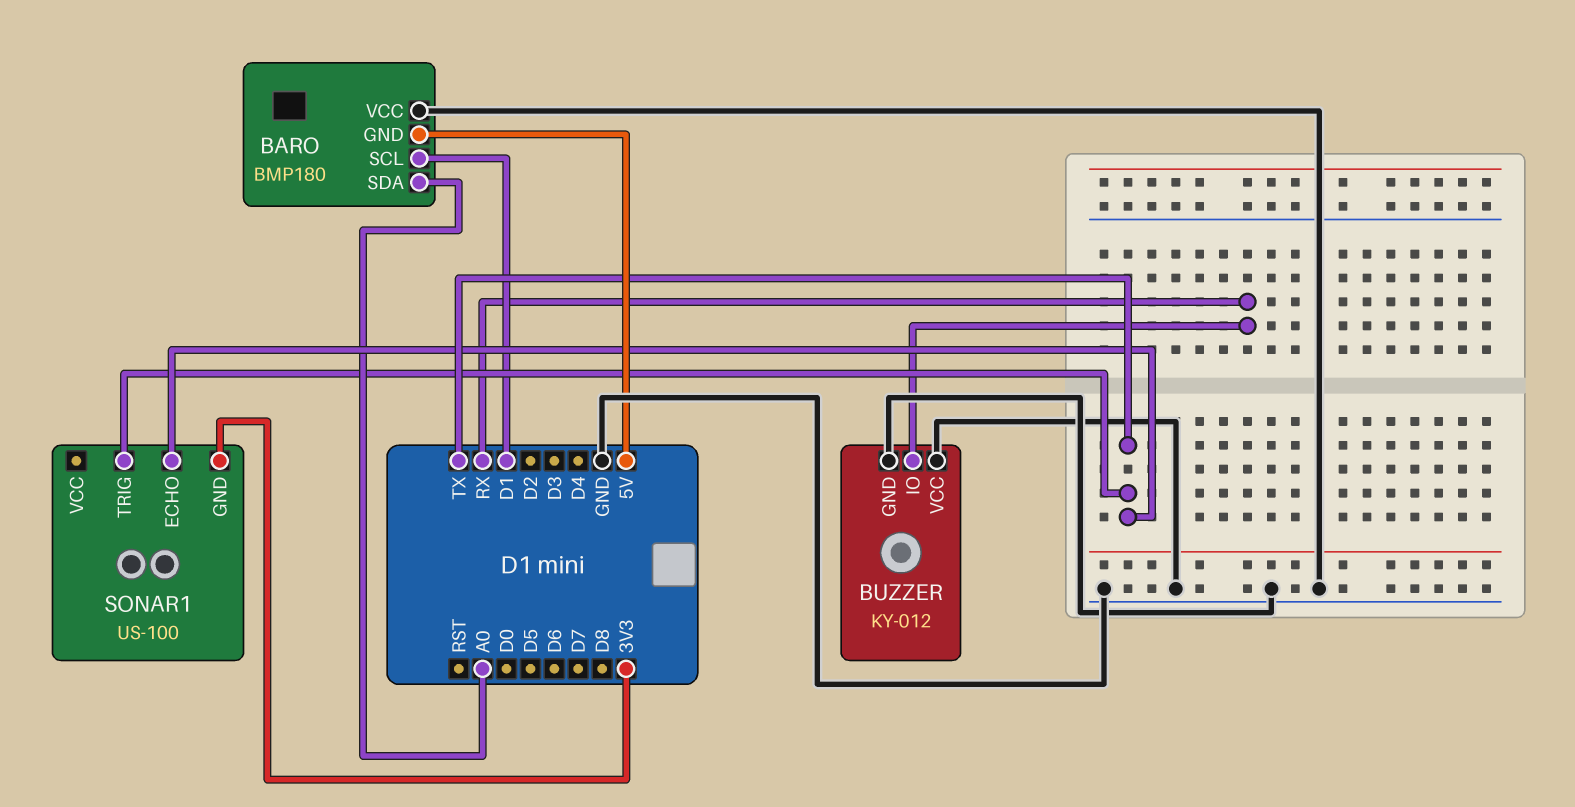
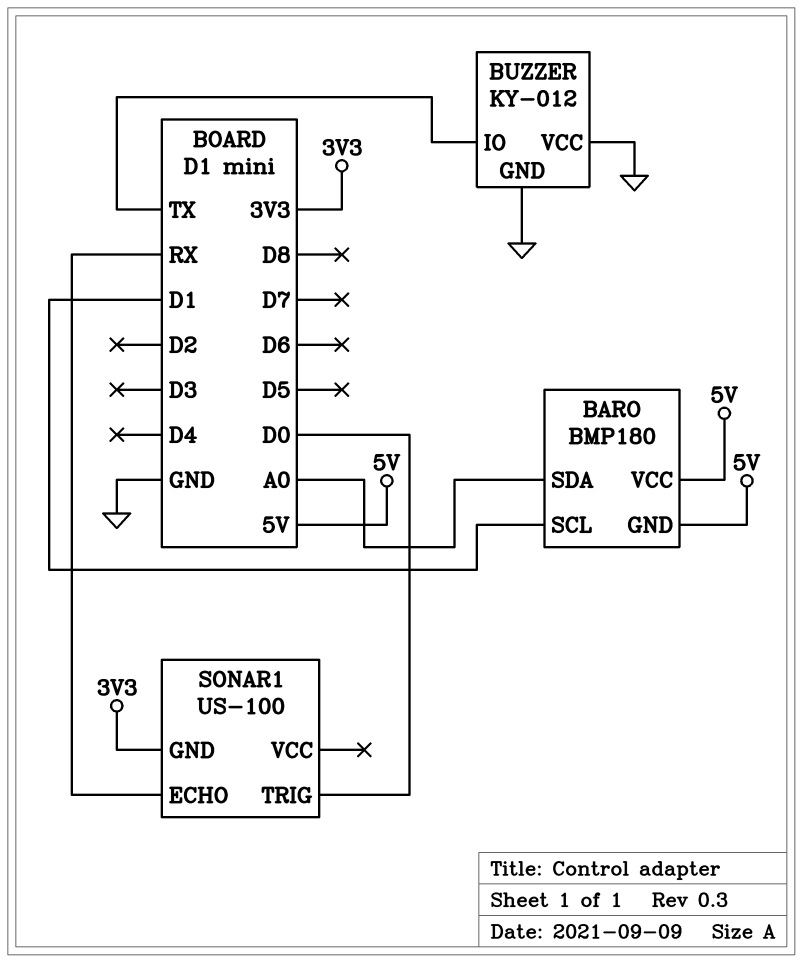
BARO pin VCC: GND -> 5V
BUZZER pin IO: RX -> TX
SONAR1 pin ECHO: TX -> RX
SONAR1 pin TRIG: TX -> D0

